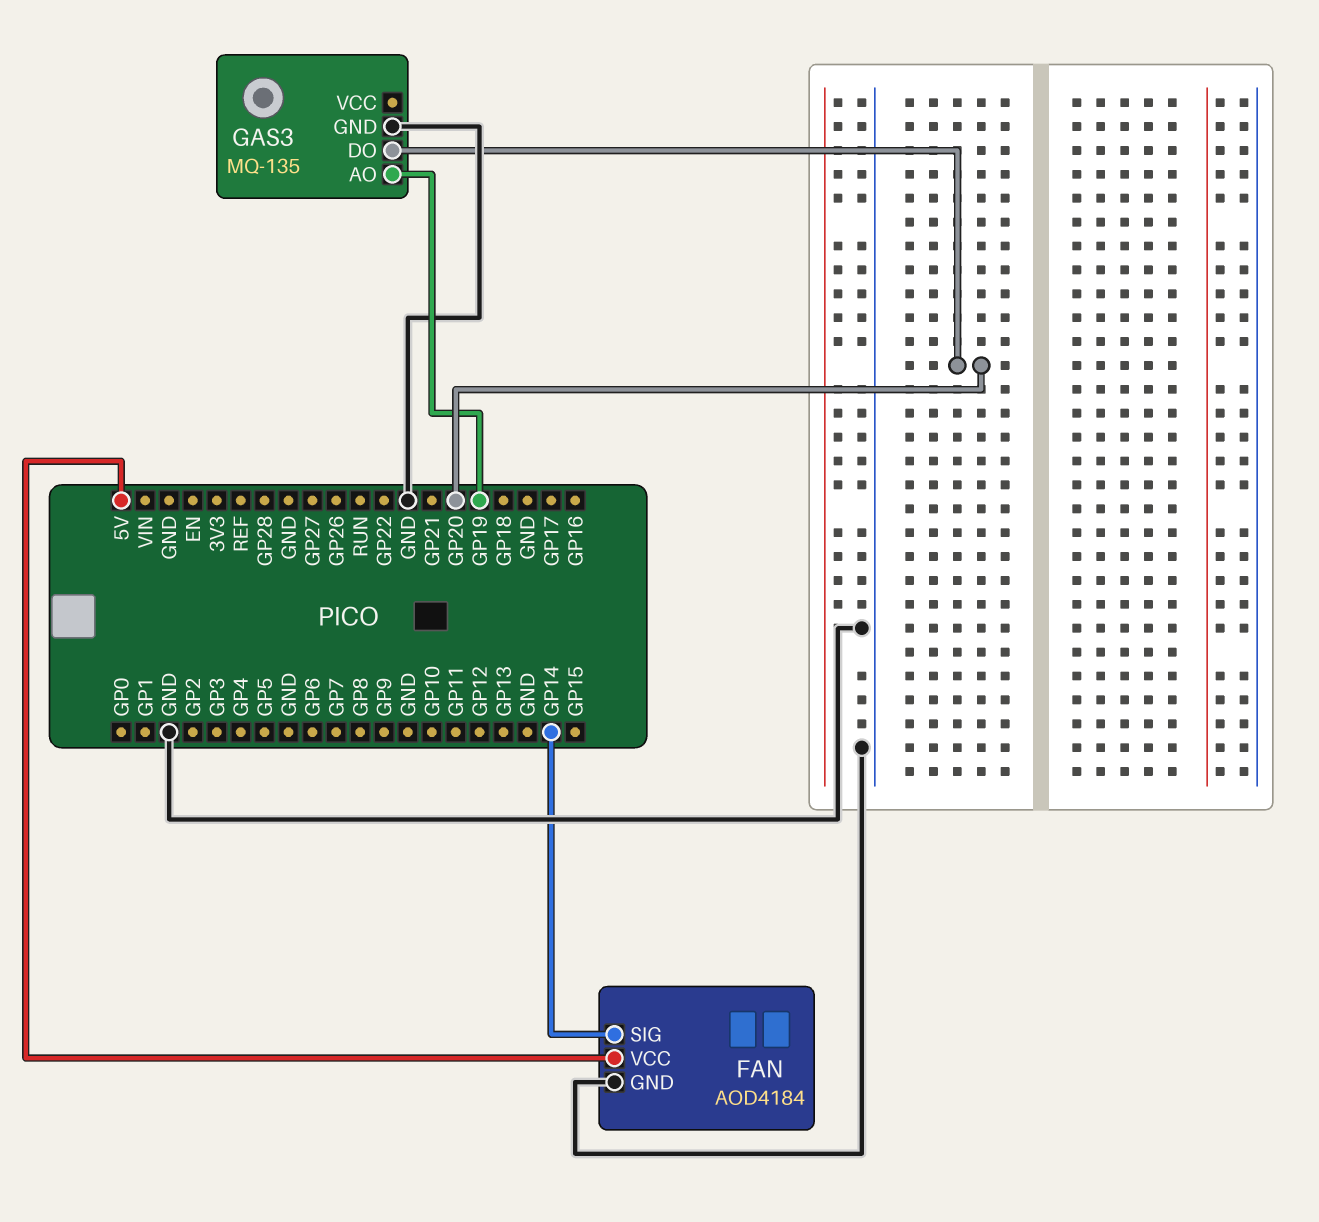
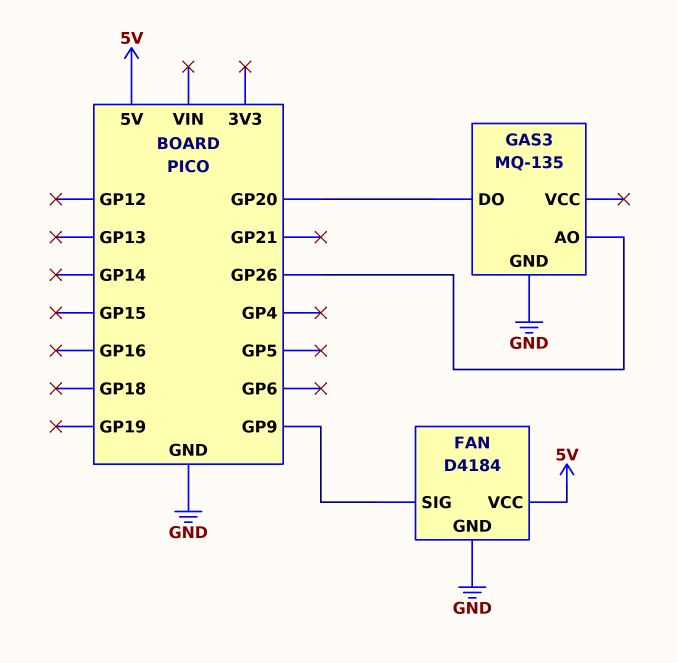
FAN: AOD4184 -> D4184
FAN pin SIG: GP14 -> GP9
GAS3 pin AO: GP19 -> GP26

